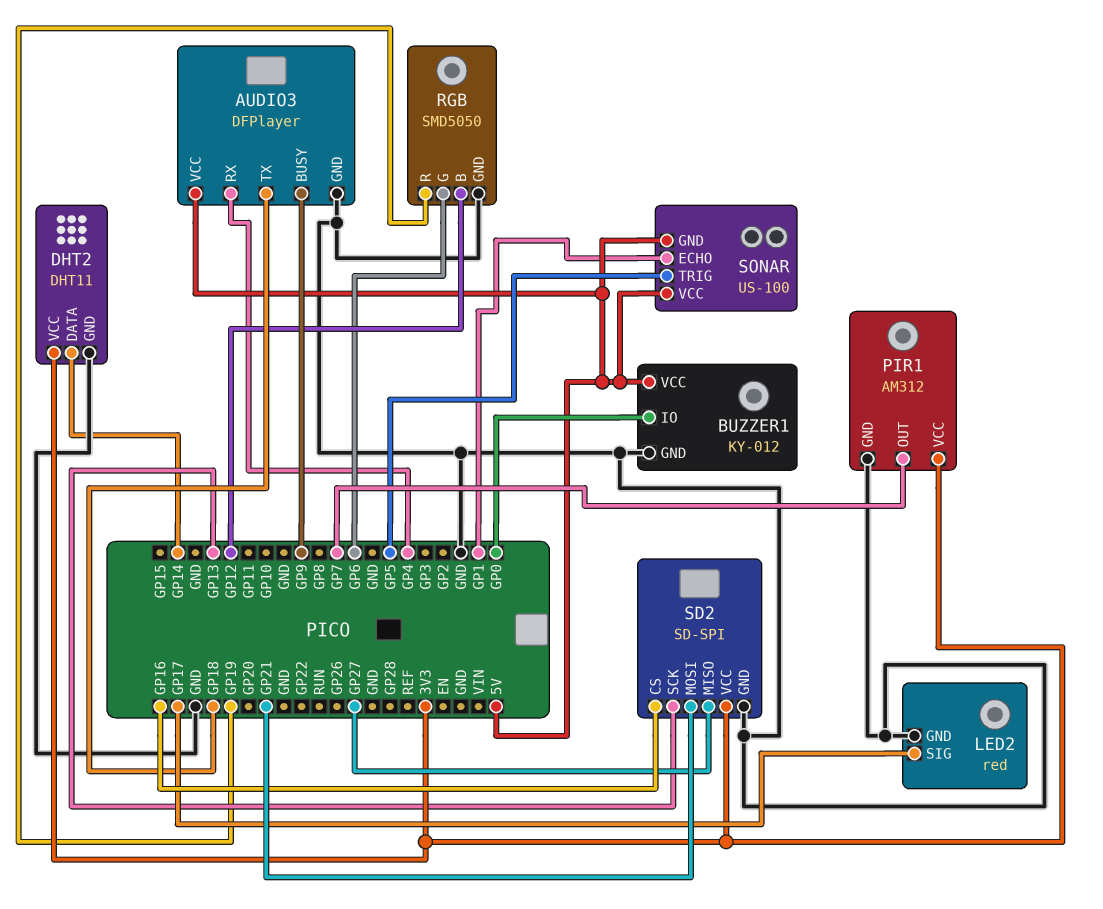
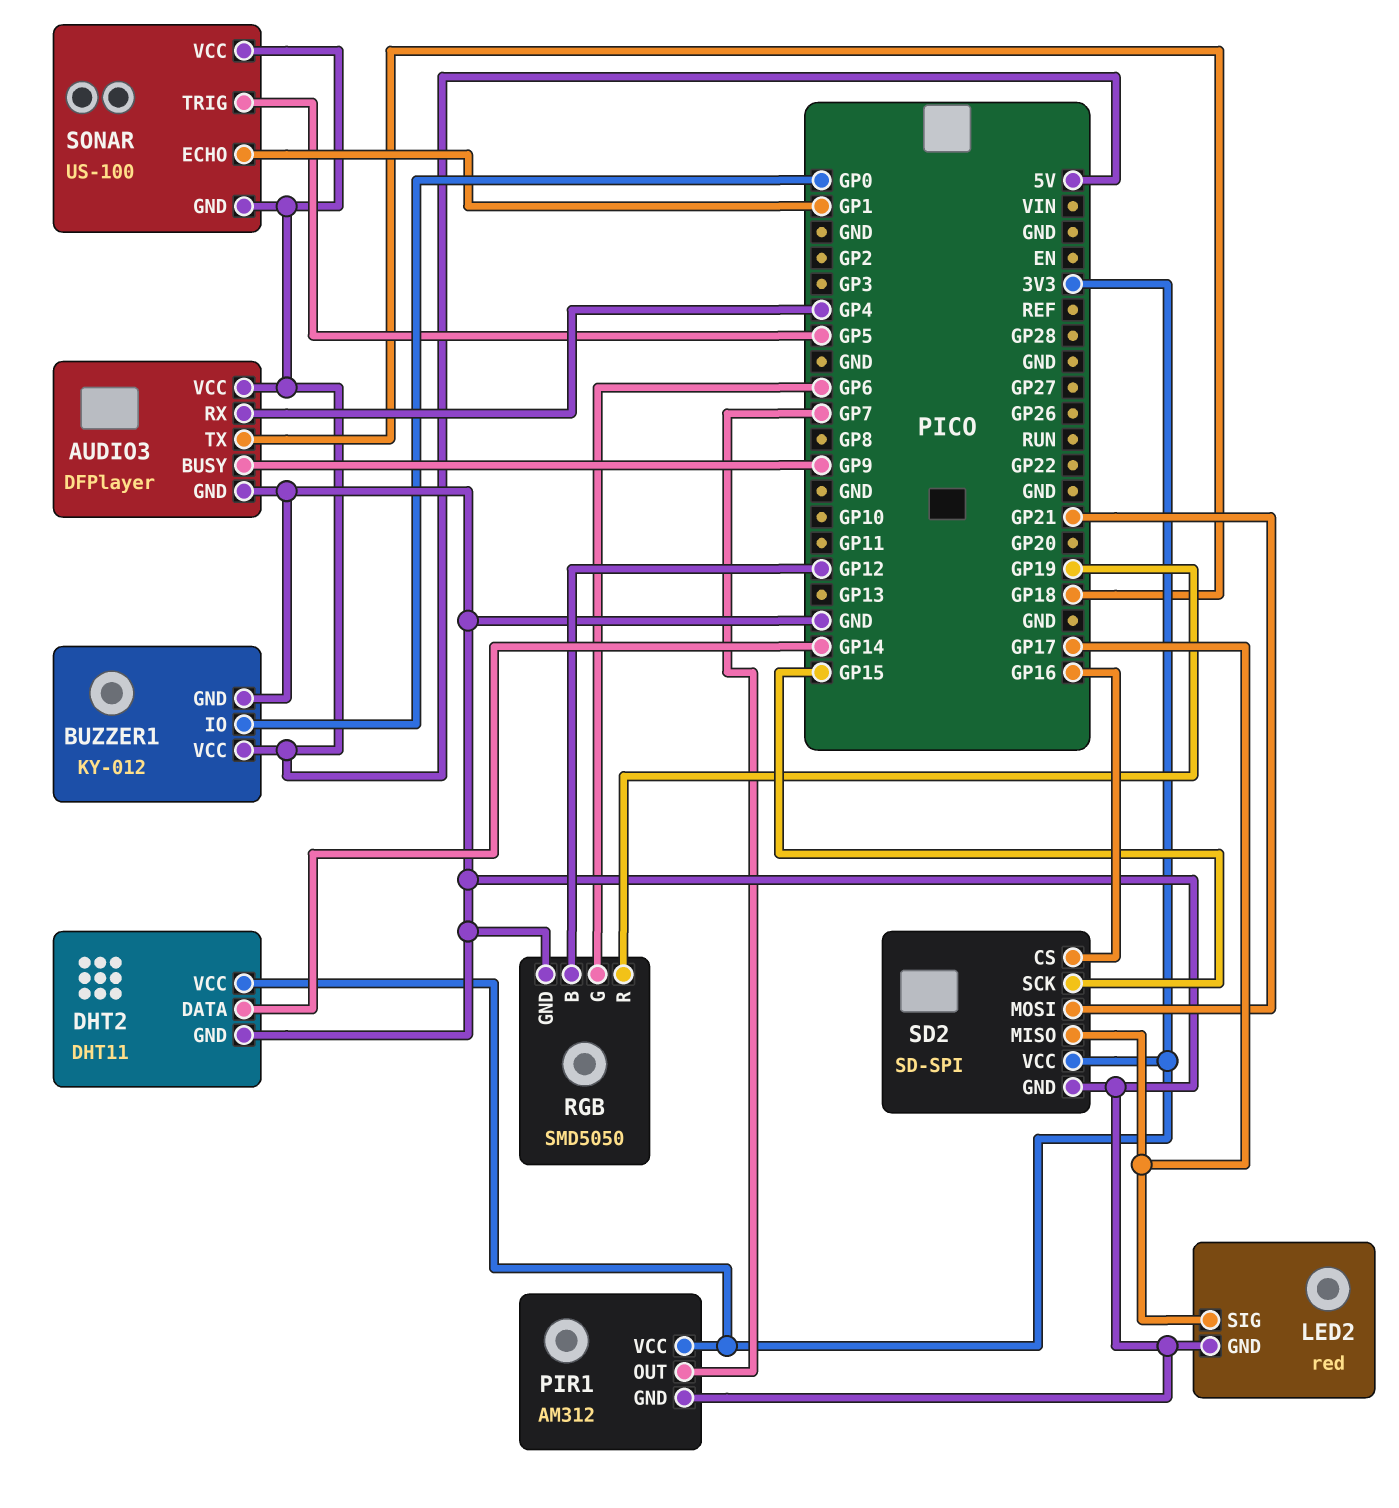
SD2 pin MISO: GP27 -> GP17
SD2 pin SCK: GP13 -> GP15

